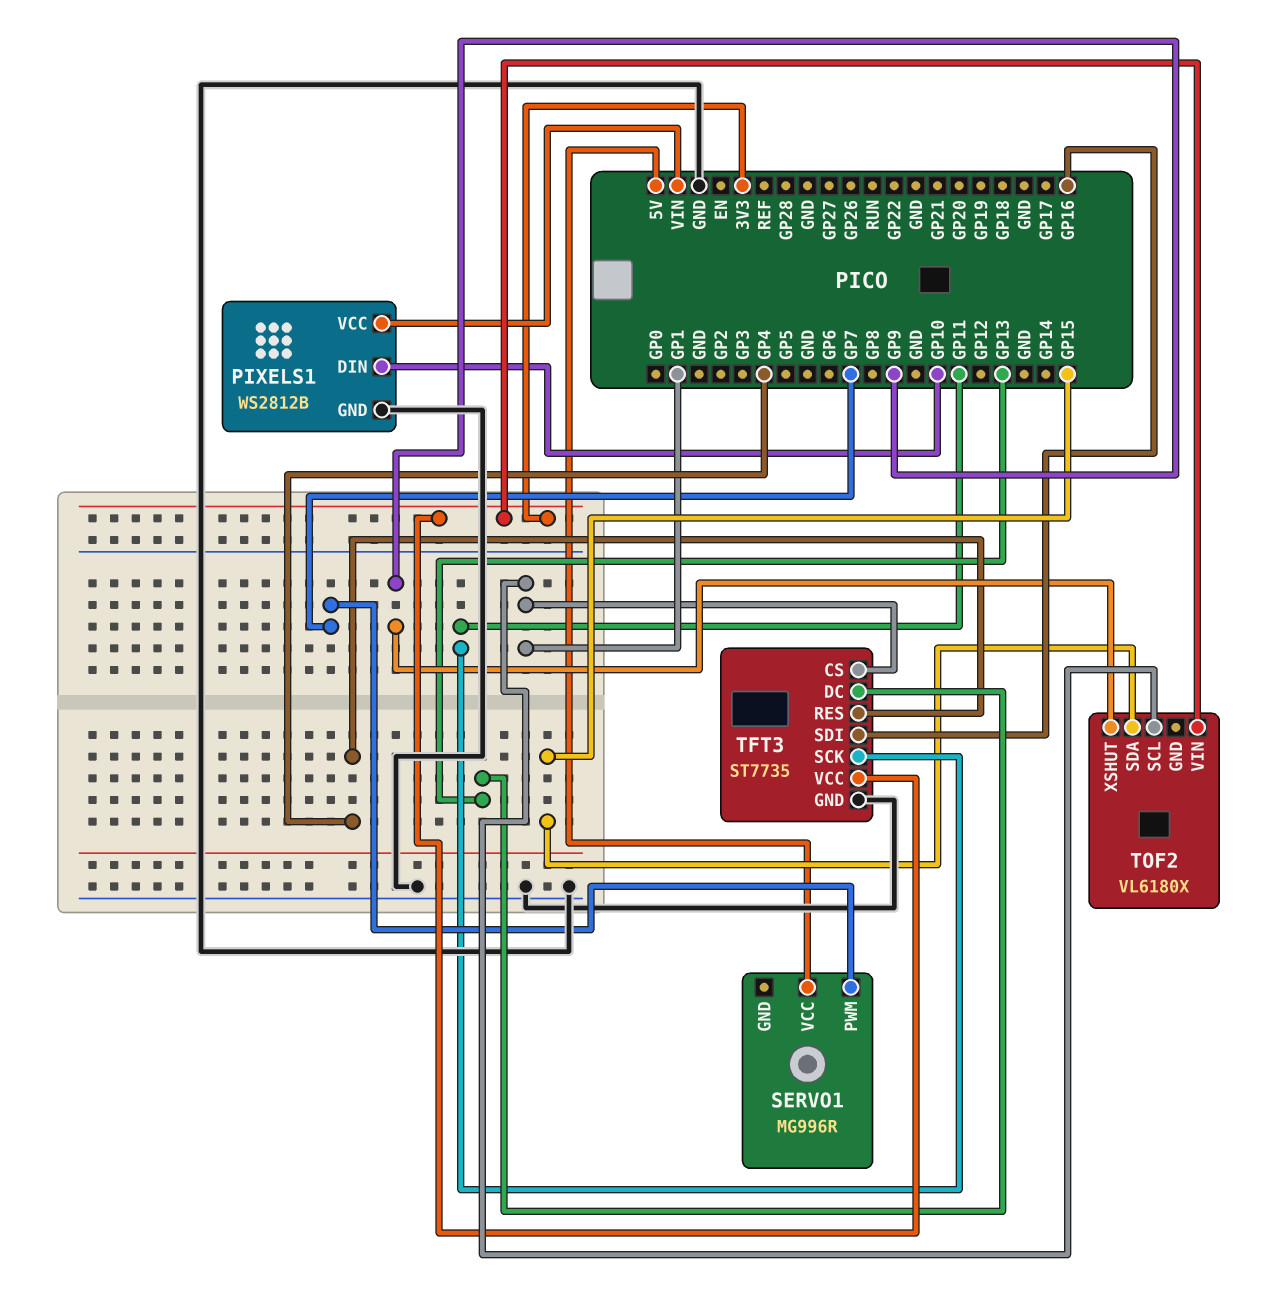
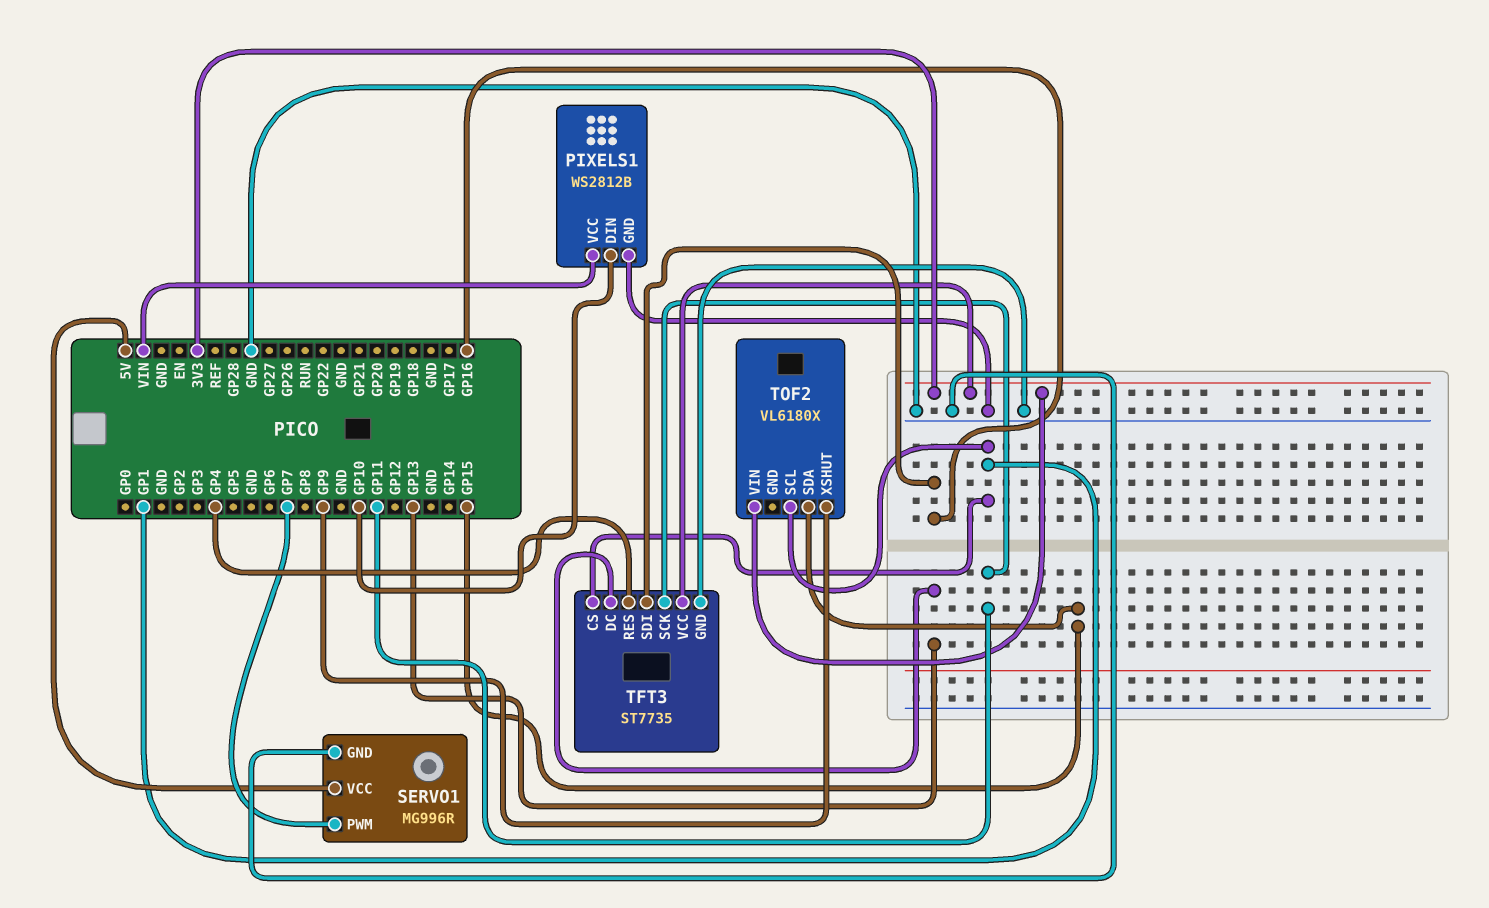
SERVO1 pin GND: none -> GND

